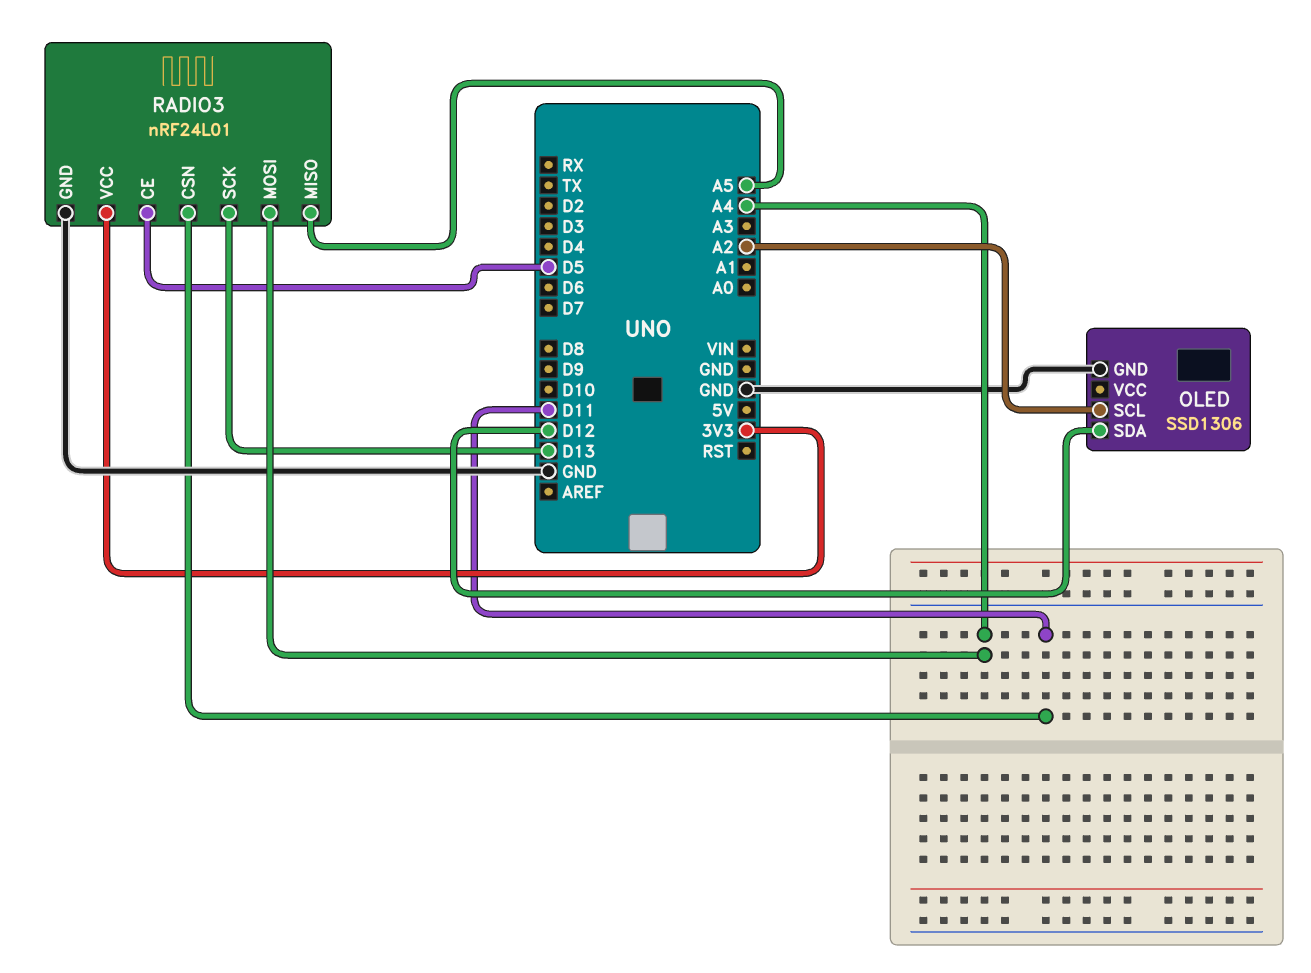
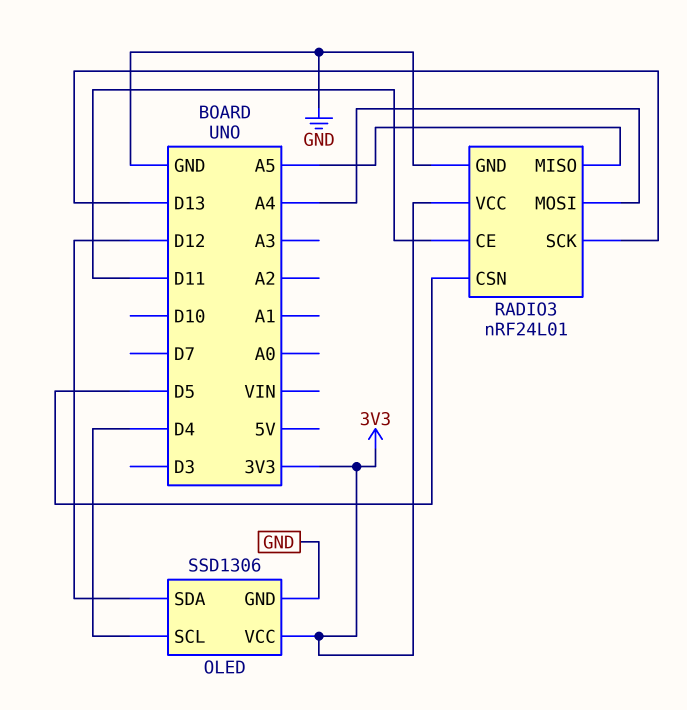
OLED pin SCL: A2 -> D4
OLED pin VCC: none -> 3V3
RADIO3 pin CE: D5 -> D11
RADIO3 pin CSN: D11 -> D5

